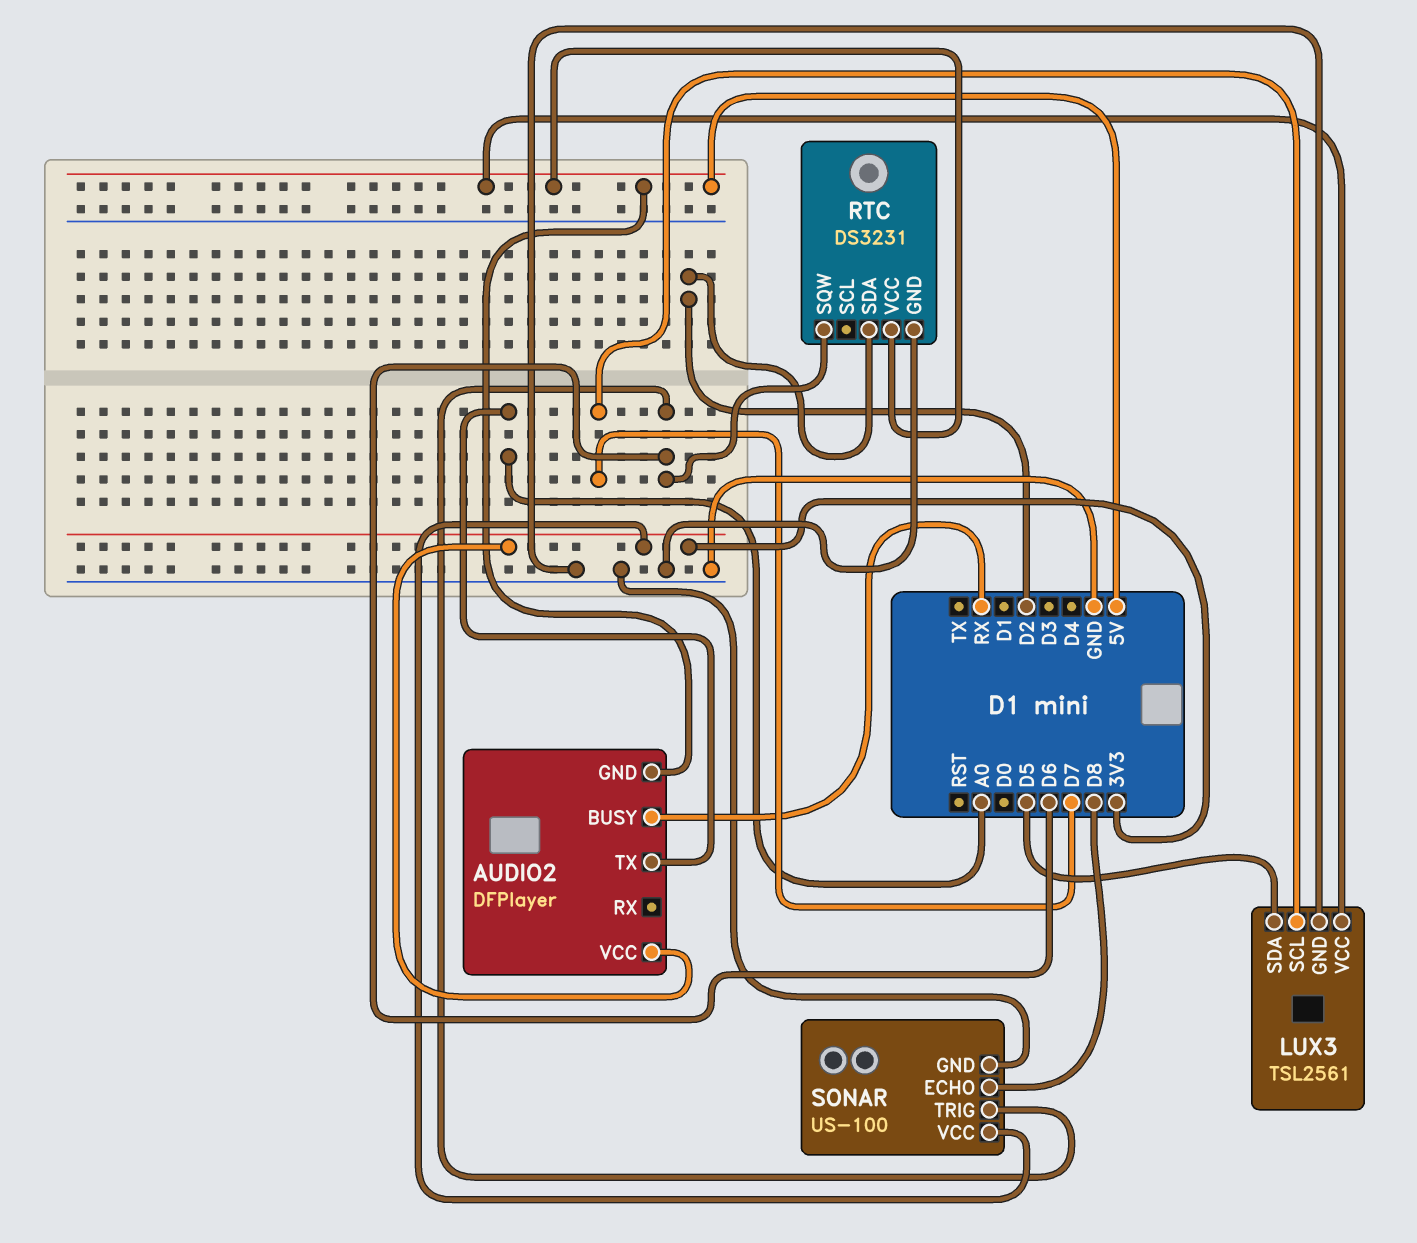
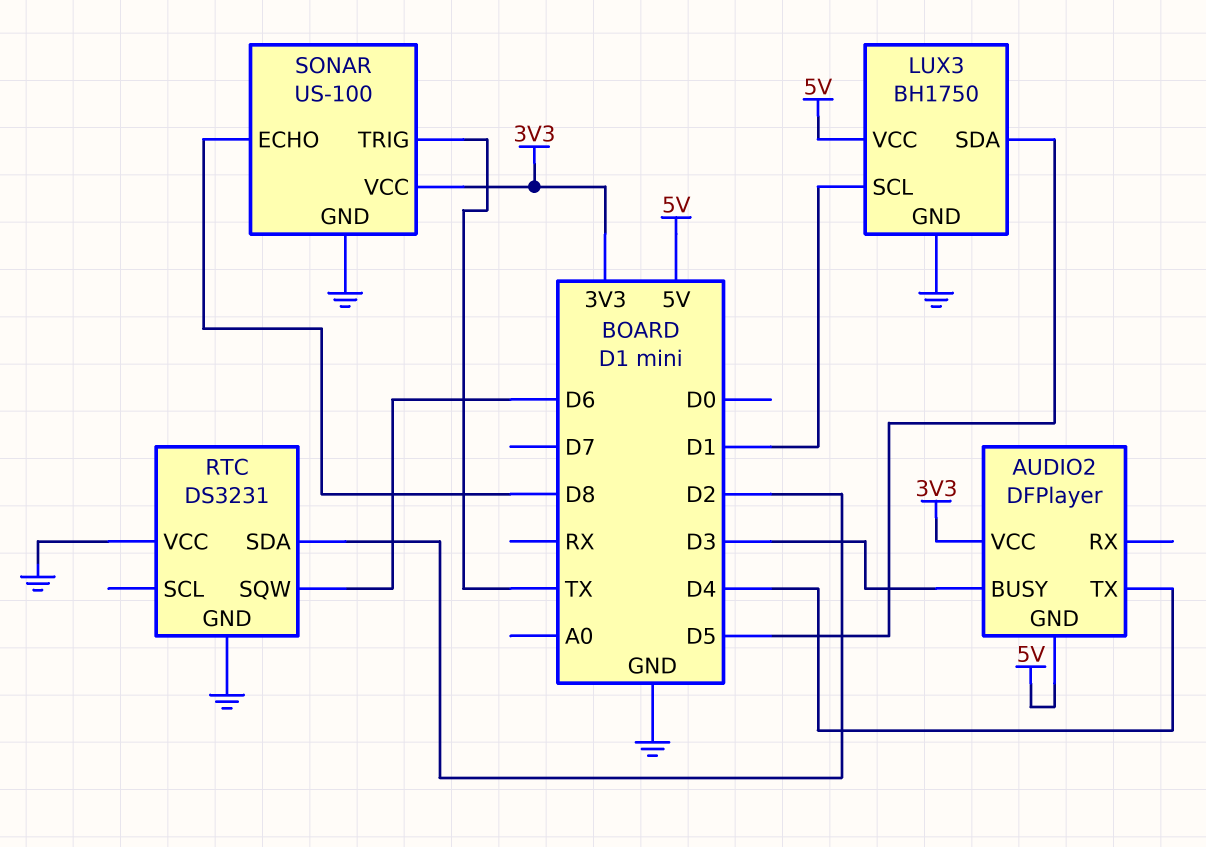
AUDIO2 pin BUSY: RX -> D3
AUDIO2 pin TX: A0 -> D4
LUX3: TSL2561 -> BH1750
LUX3 pin SCL: D7 -> D1
RTC pin VCC: 5V -> GND
SONAR pin TRIG: D6 -> TX

